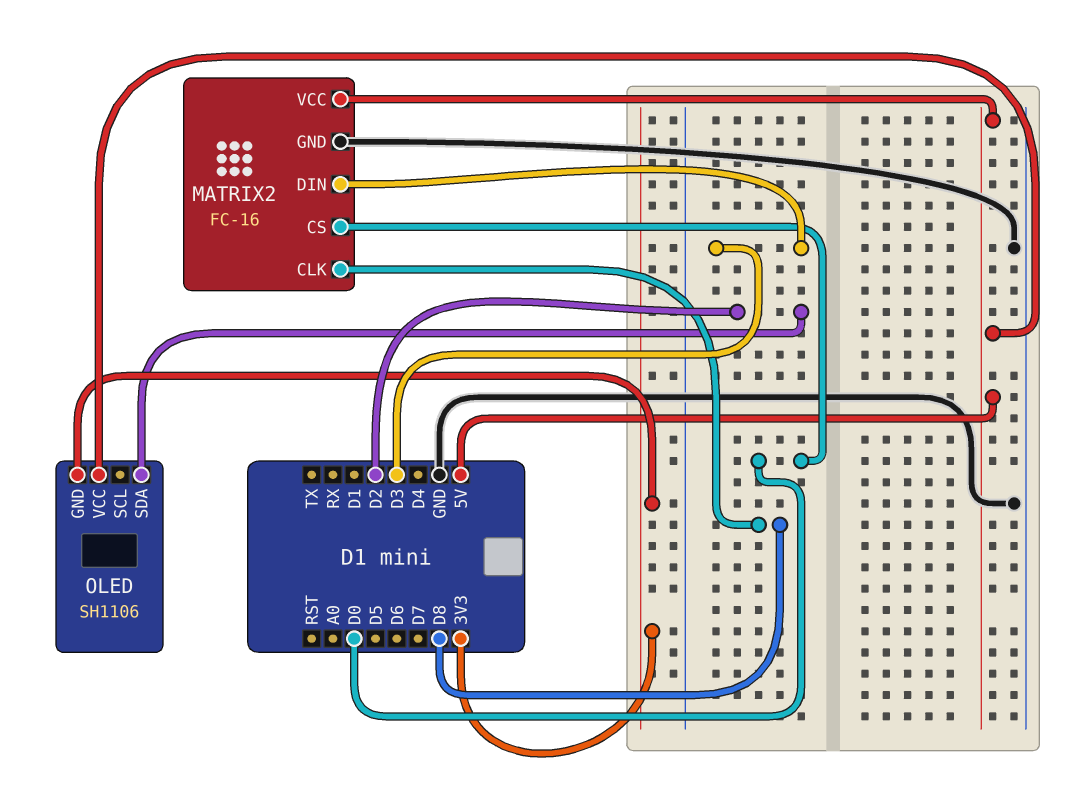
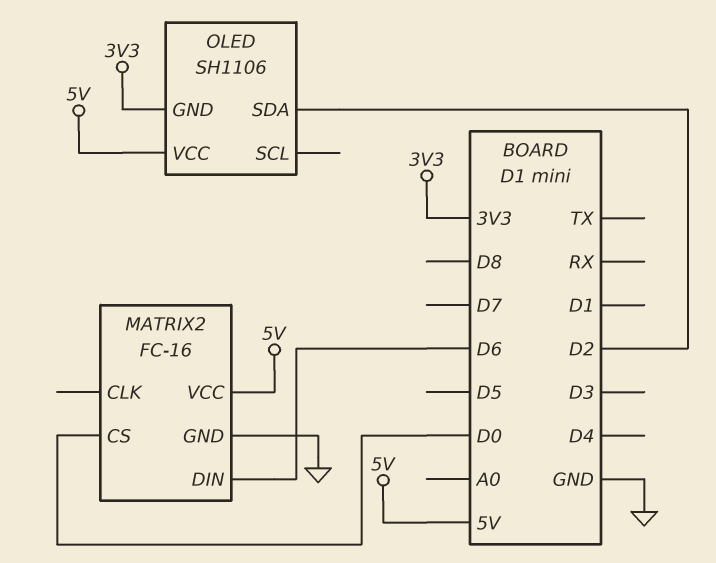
MATRIX2 pin CLK: D8 -> none
MATRIX2 pin DIN: D3 -> D6

